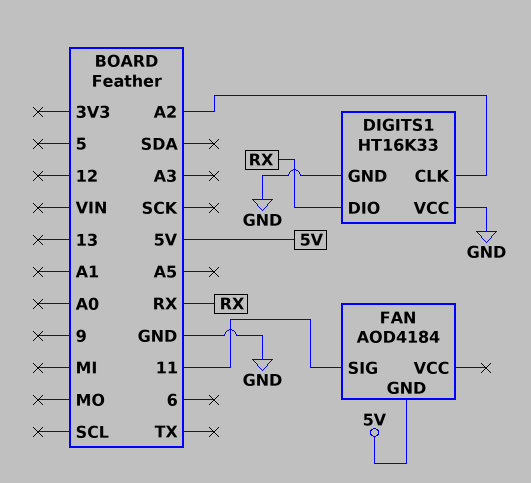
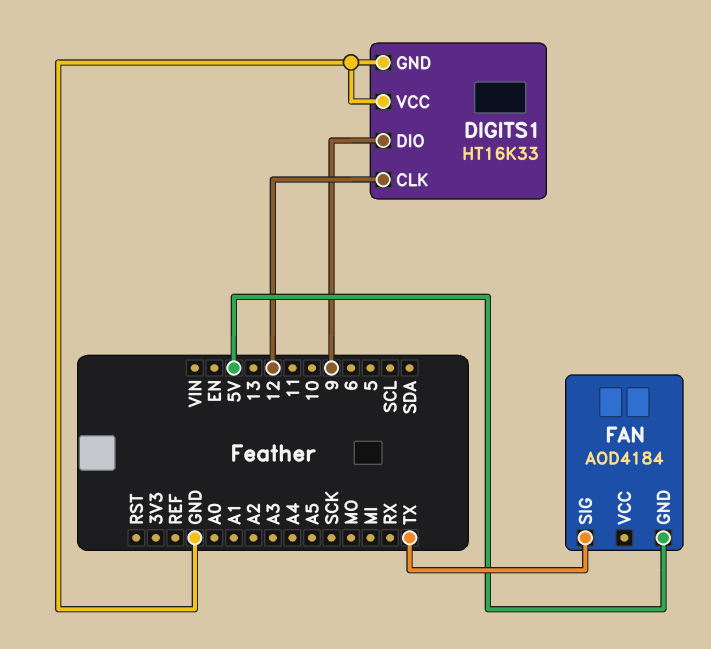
DIGITS1 pin CLK: A2 -> 12
DIGITS1 pin DIO: RX -> 9
FAN pin SIG: 11 -> TX

